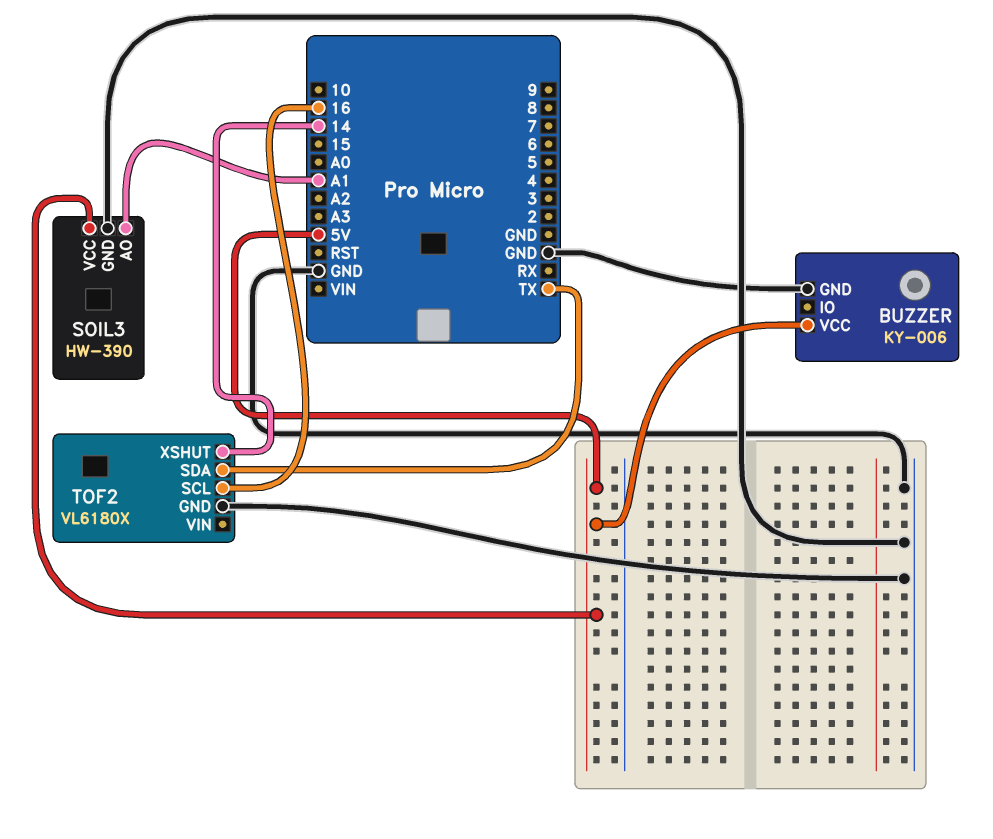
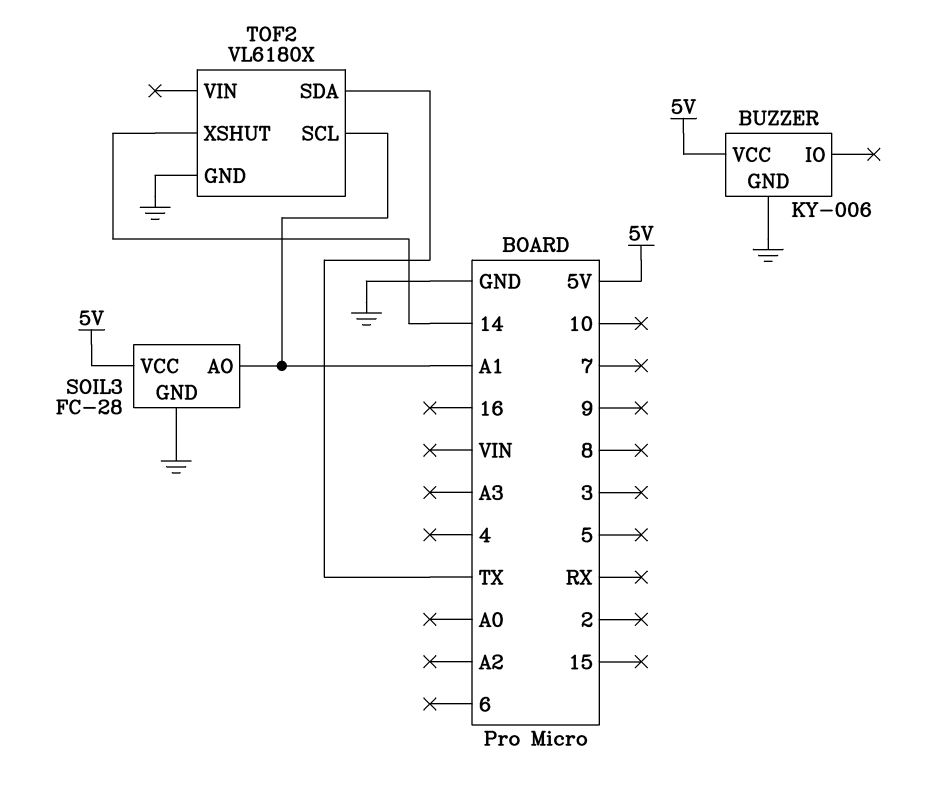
SOIL3: HW-390 -> FC-28
TOF2 pin SCL: 16 -> A1

